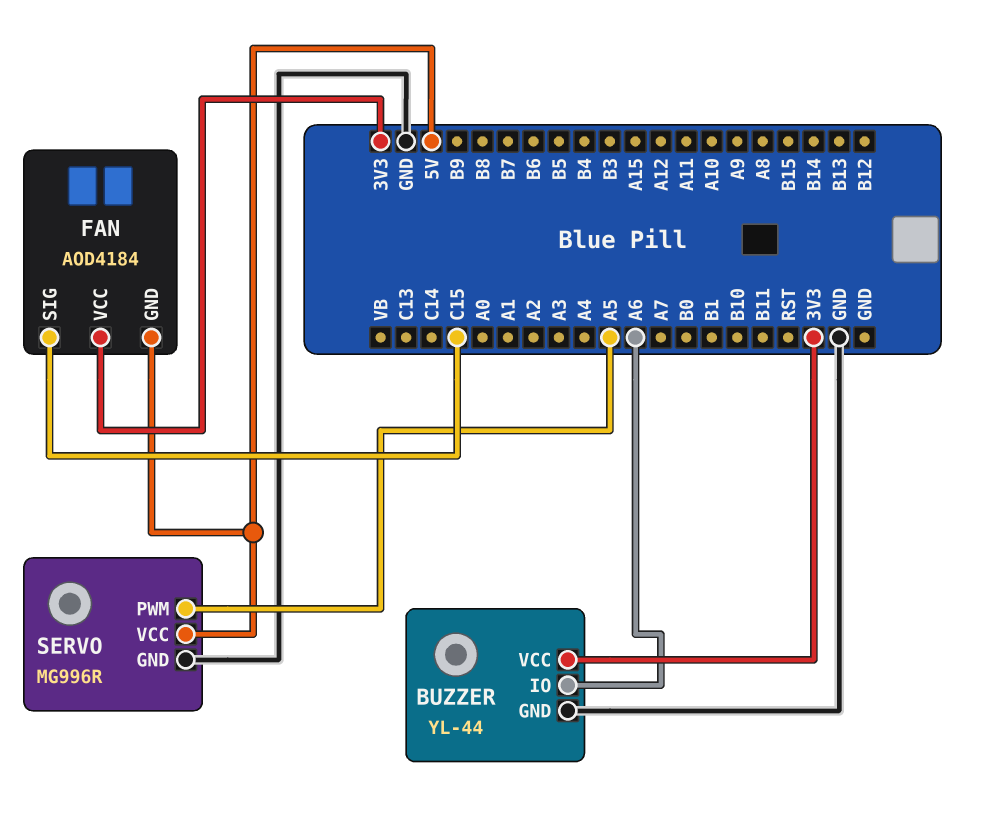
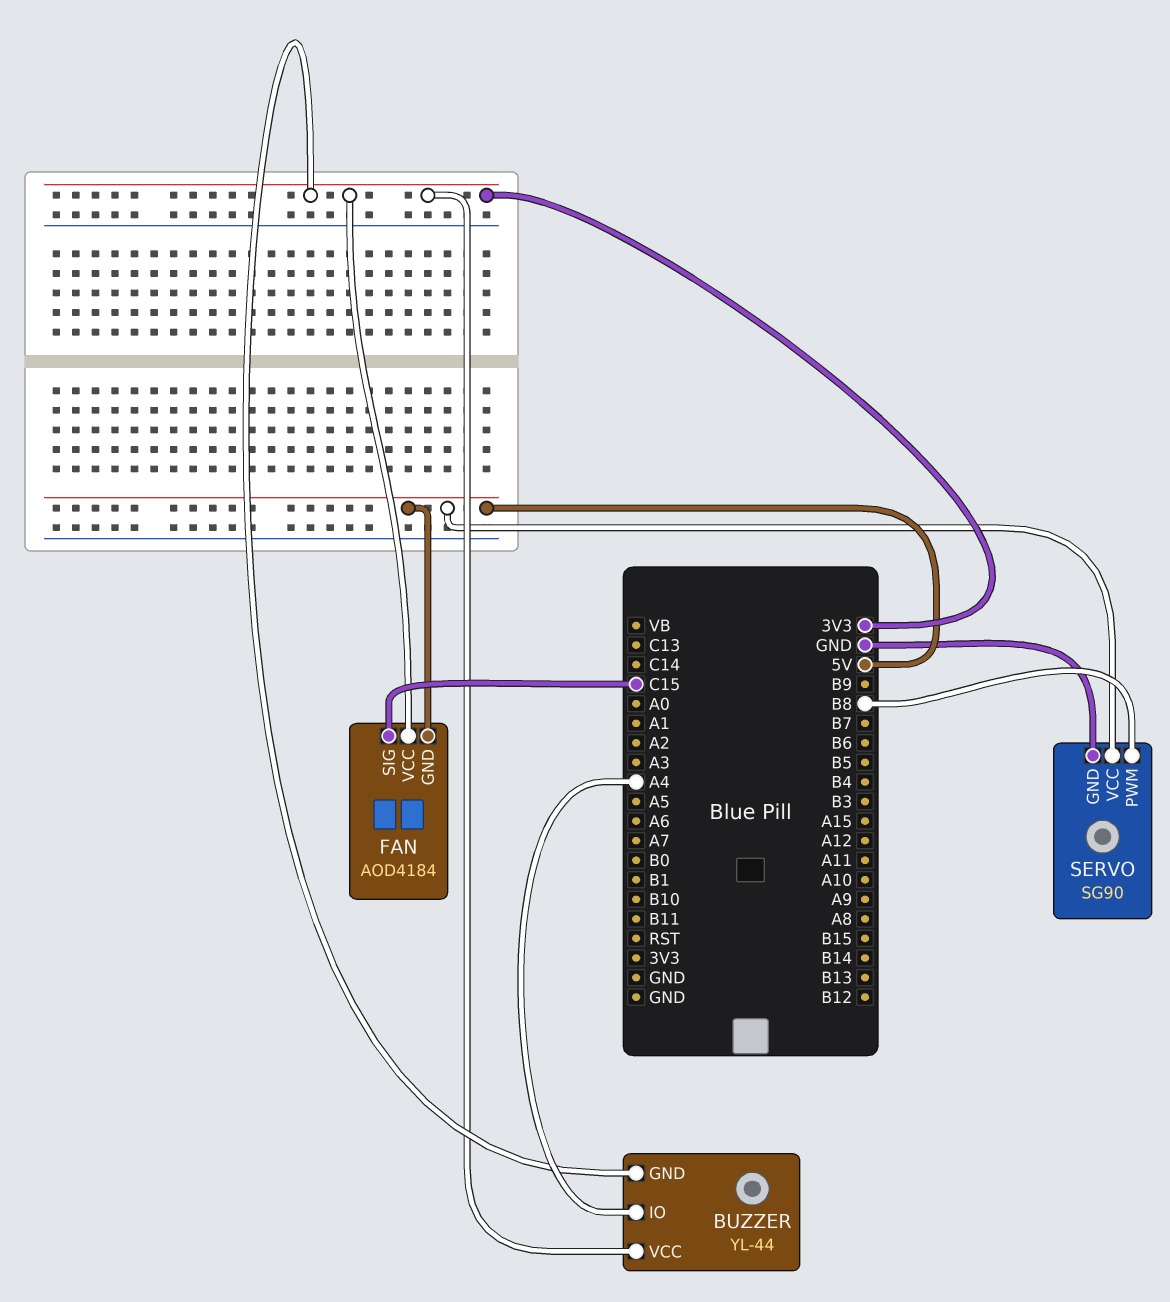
BUZZER pin GND: GND -> 3V3
BUZZER pin IO: A6 -> A4
SERVO: MG996R -> SG90
SERVO pin PWM: A5 -> B8

